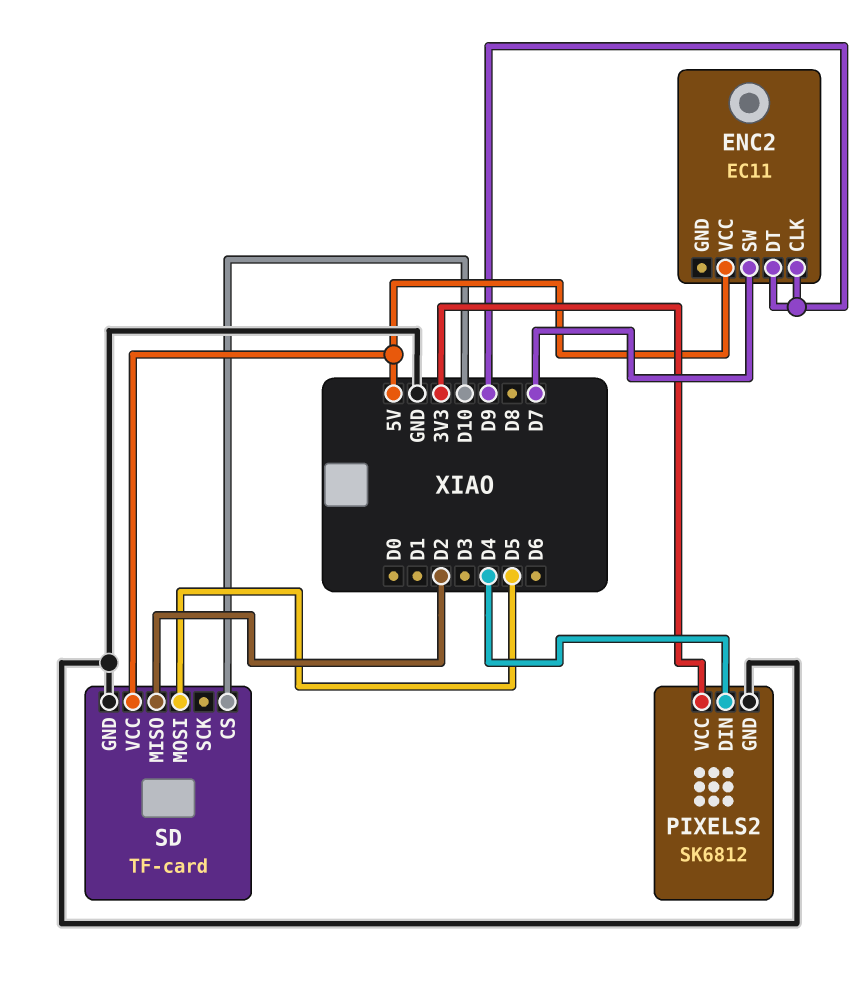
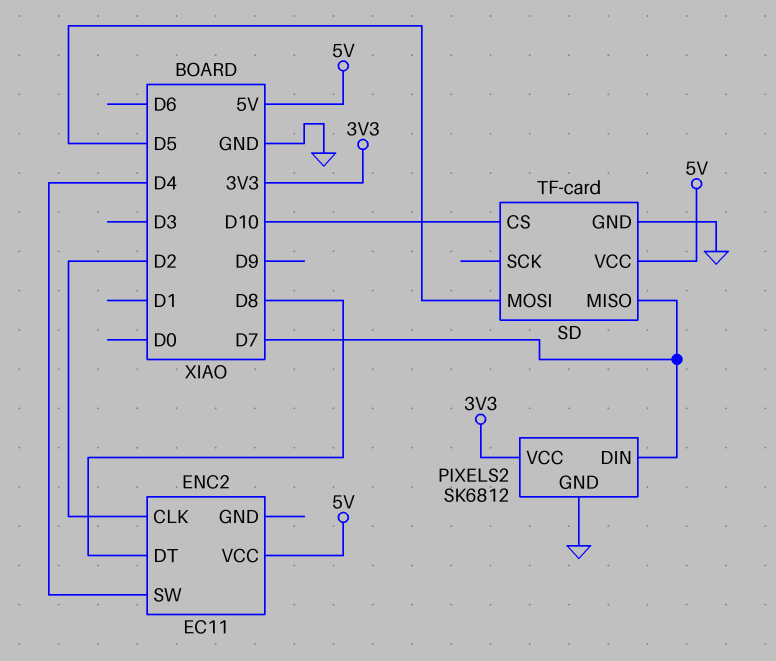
ENC2 pin CLK: D9 -> D2
ENC2 pin DT: D9 -> D8
ENC2 pin SW: D7 -> D4
PIXELS2 pin DIN: D4 -> D7
SD pin MISO: D2 -> D7

